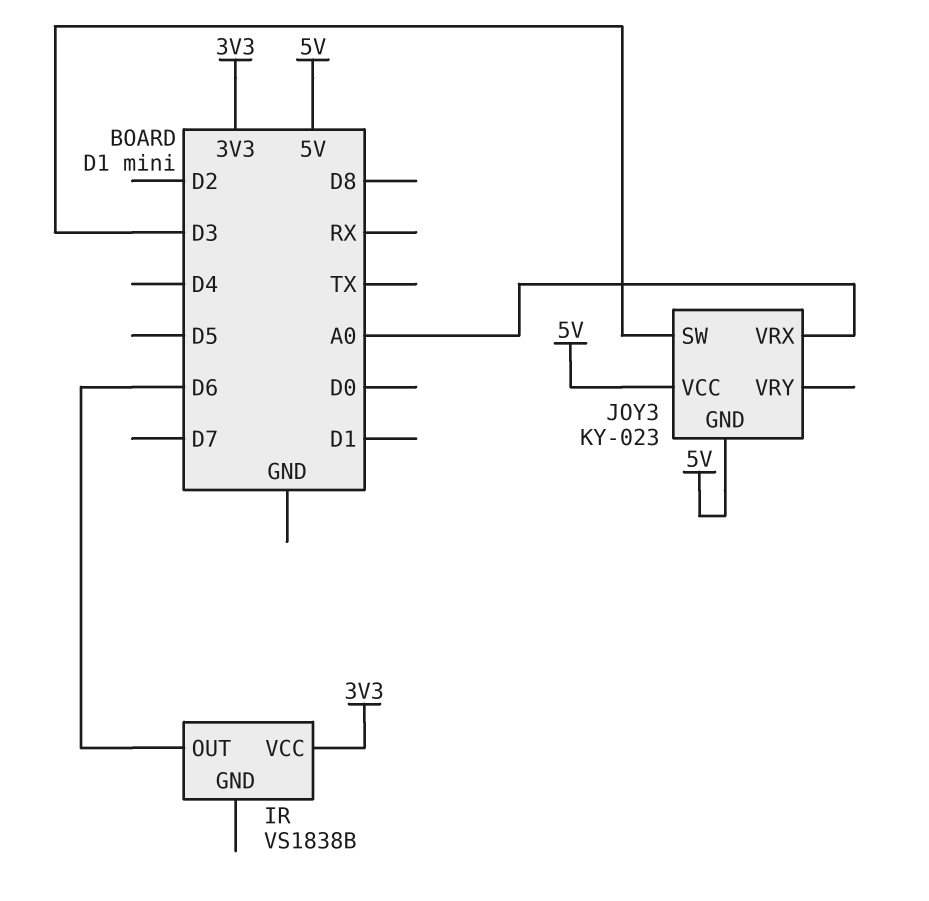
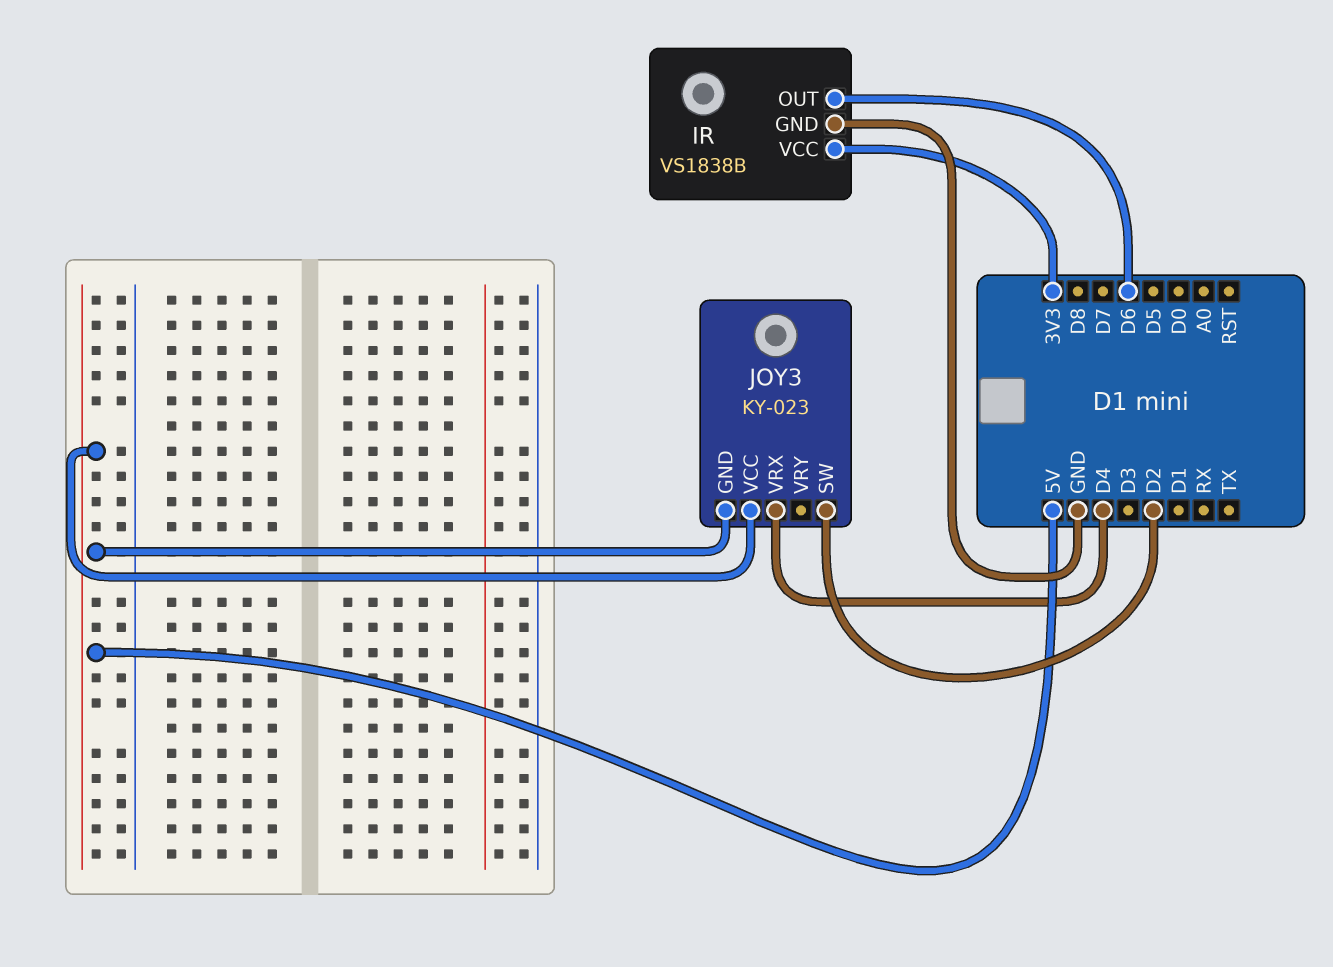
IR pin GND: none -> GND
JOY3 pin SW: D3 -> D2
JOY3 pin VRX: A0 -> D4

